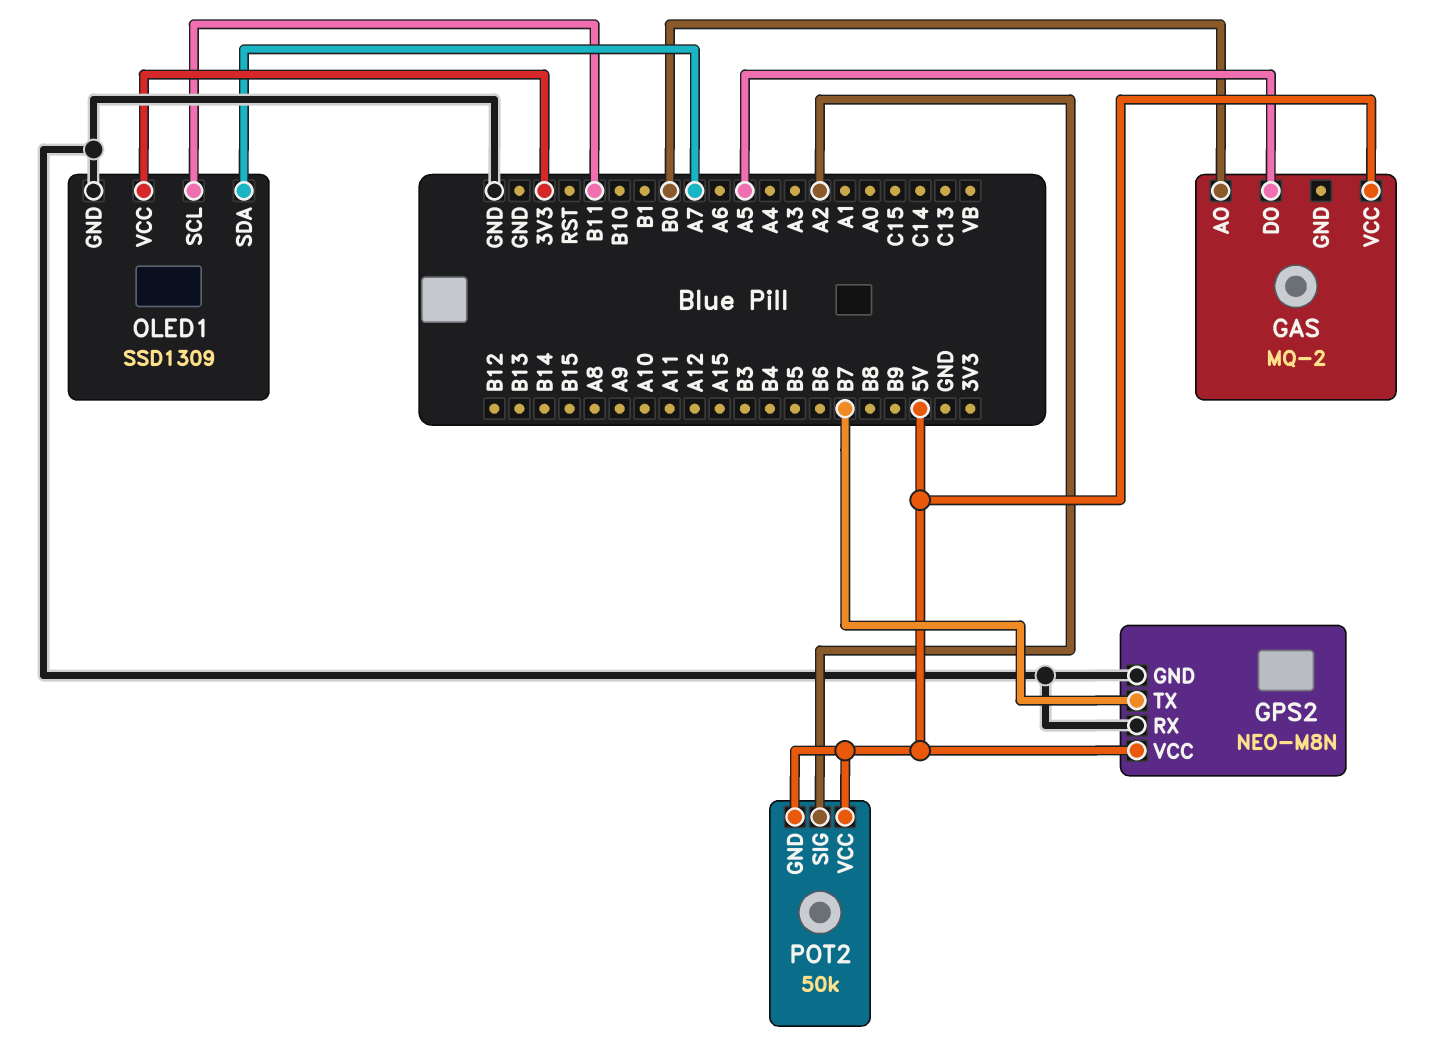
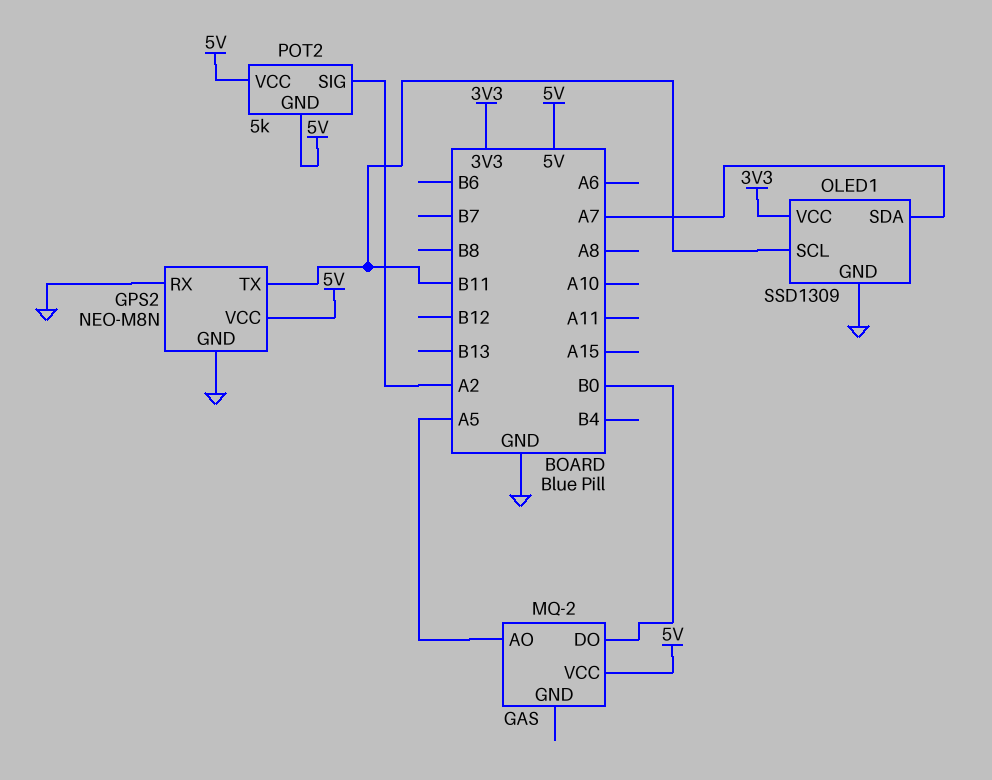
GAS pin AO: B0 -> A5
GAS pin DO: A5 -> B0
GPS2 pin TX: B7 -> B11
POT2: 50k -> 5k

